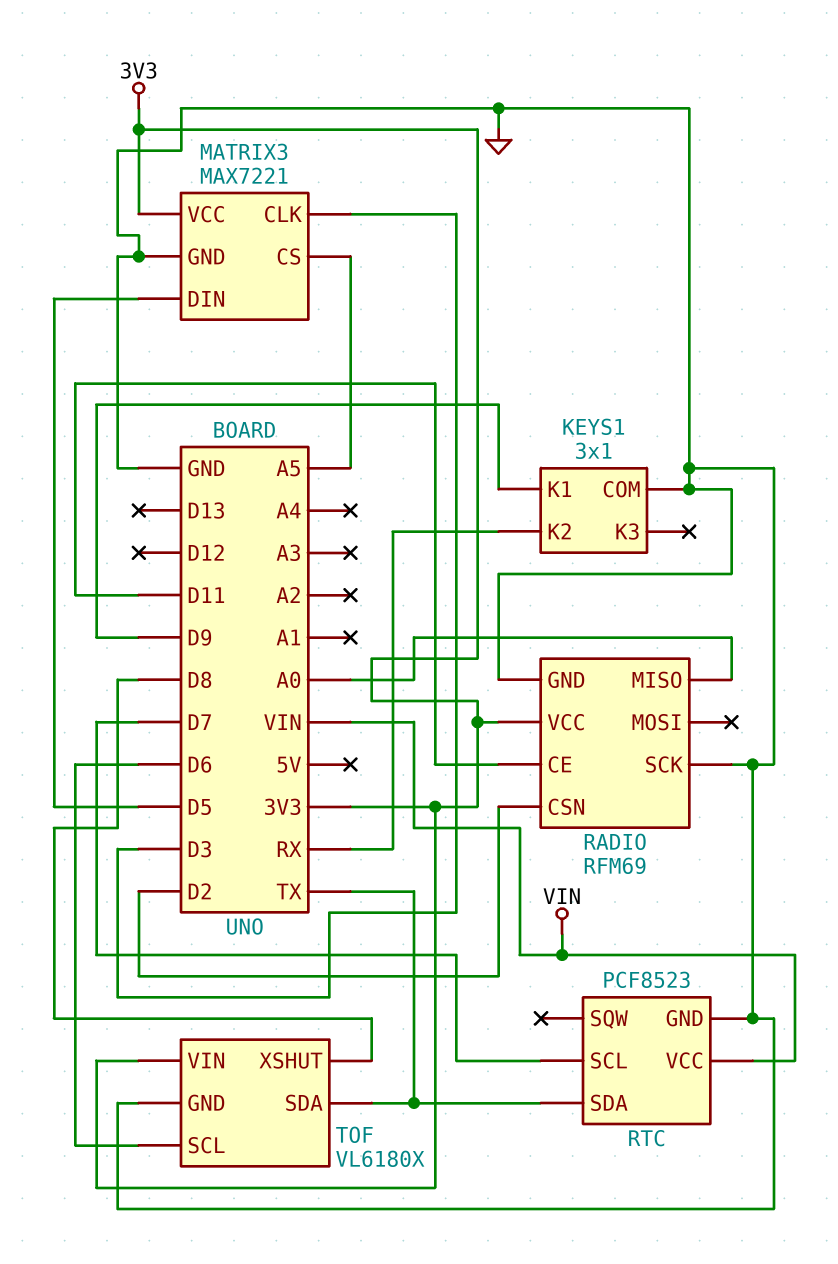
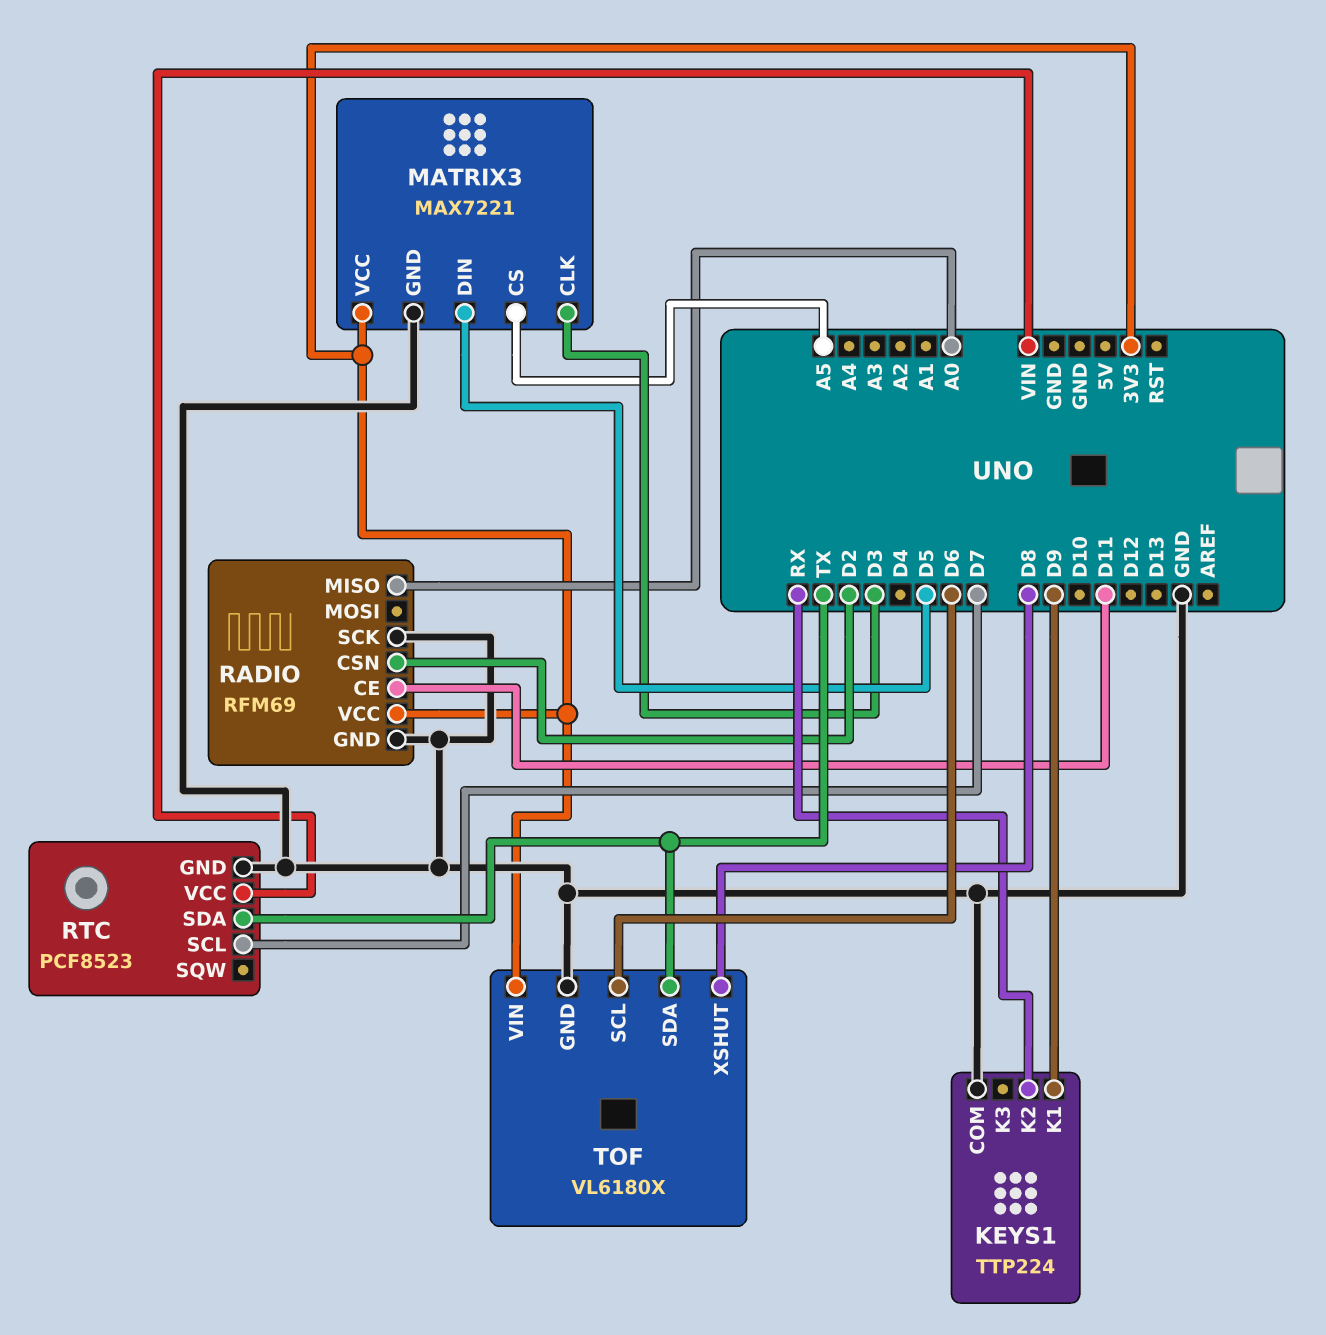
KEYS1: 3x1 -> TTP224

